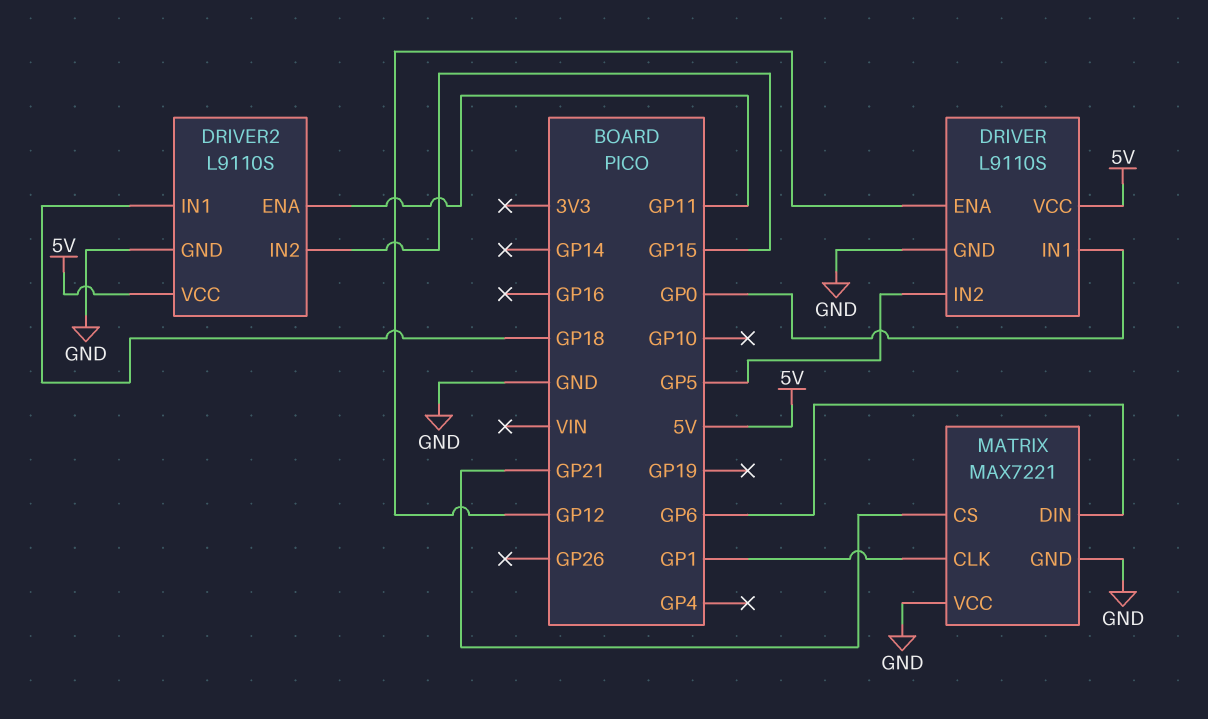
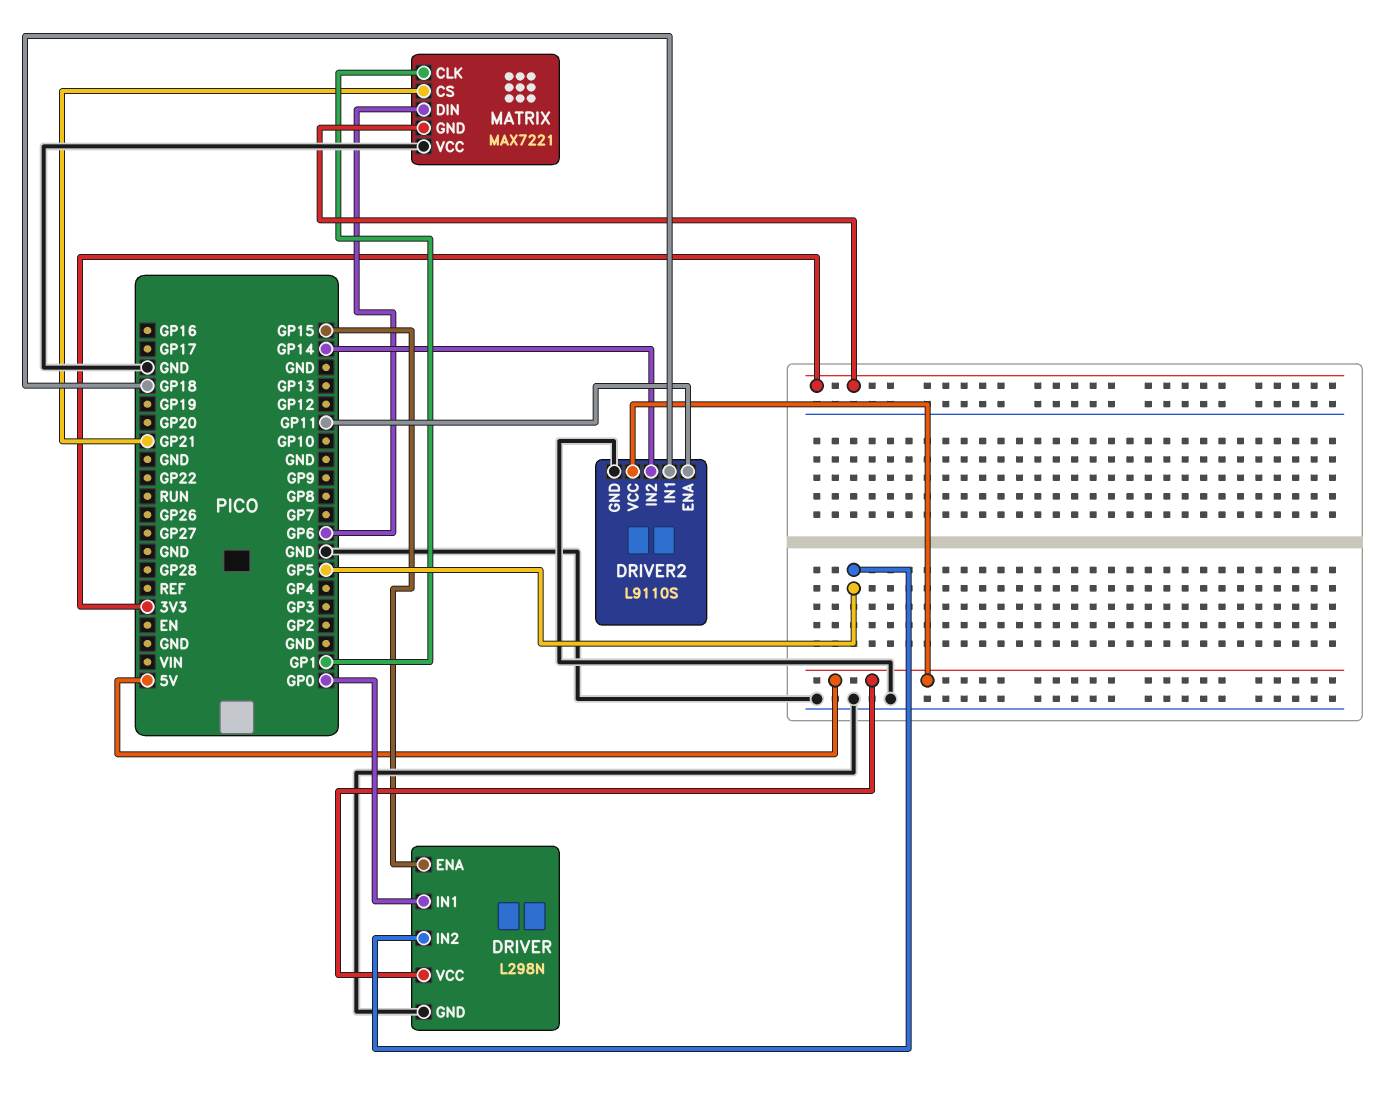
DRIVER: L9110S -> L298N
DRIVER pin ENA: GP12 -> GP15
DRIVER2 pin IN2: GP15 -> GP14
MATRIX pin GND: GND -> 3V3

